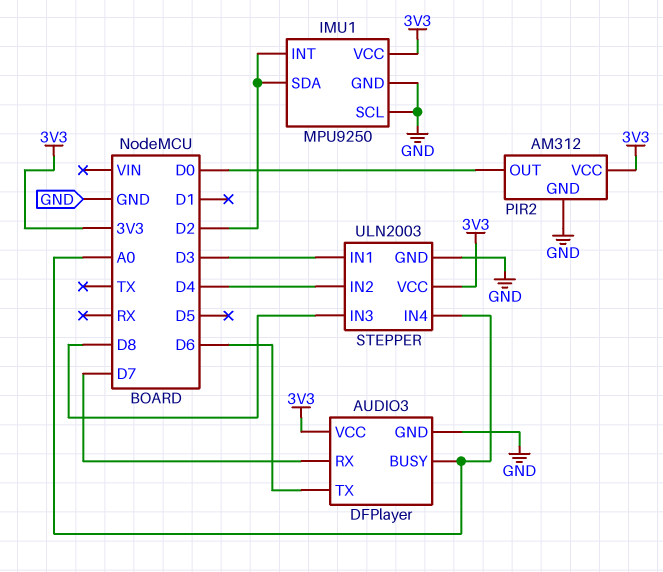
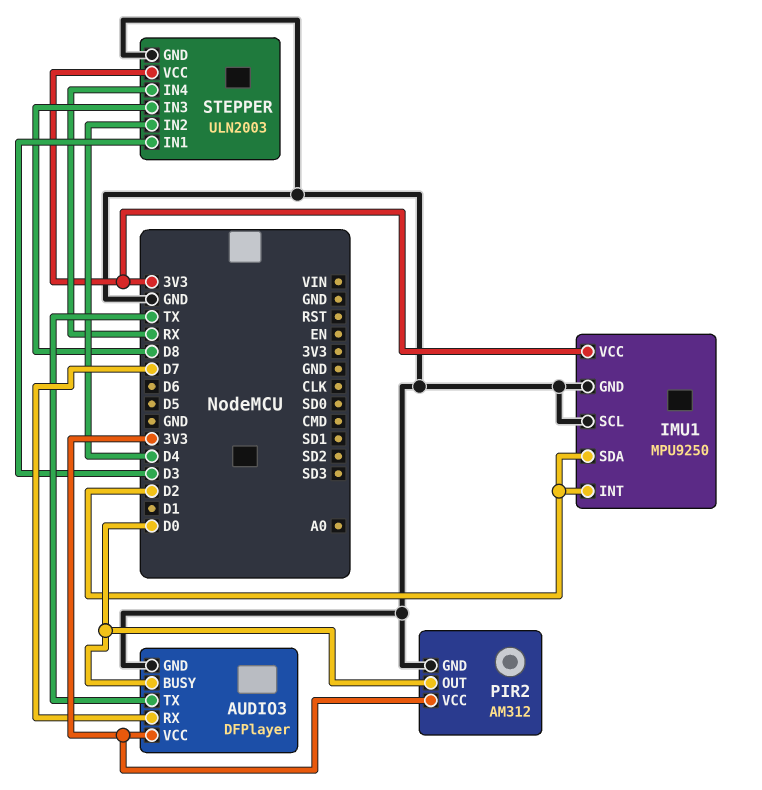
AUDIO3 pin BUSY: A0 -> D0
AUDIO3 pin TX: D6 -> TX
STEPPER pin IN4: A0 -> RX

